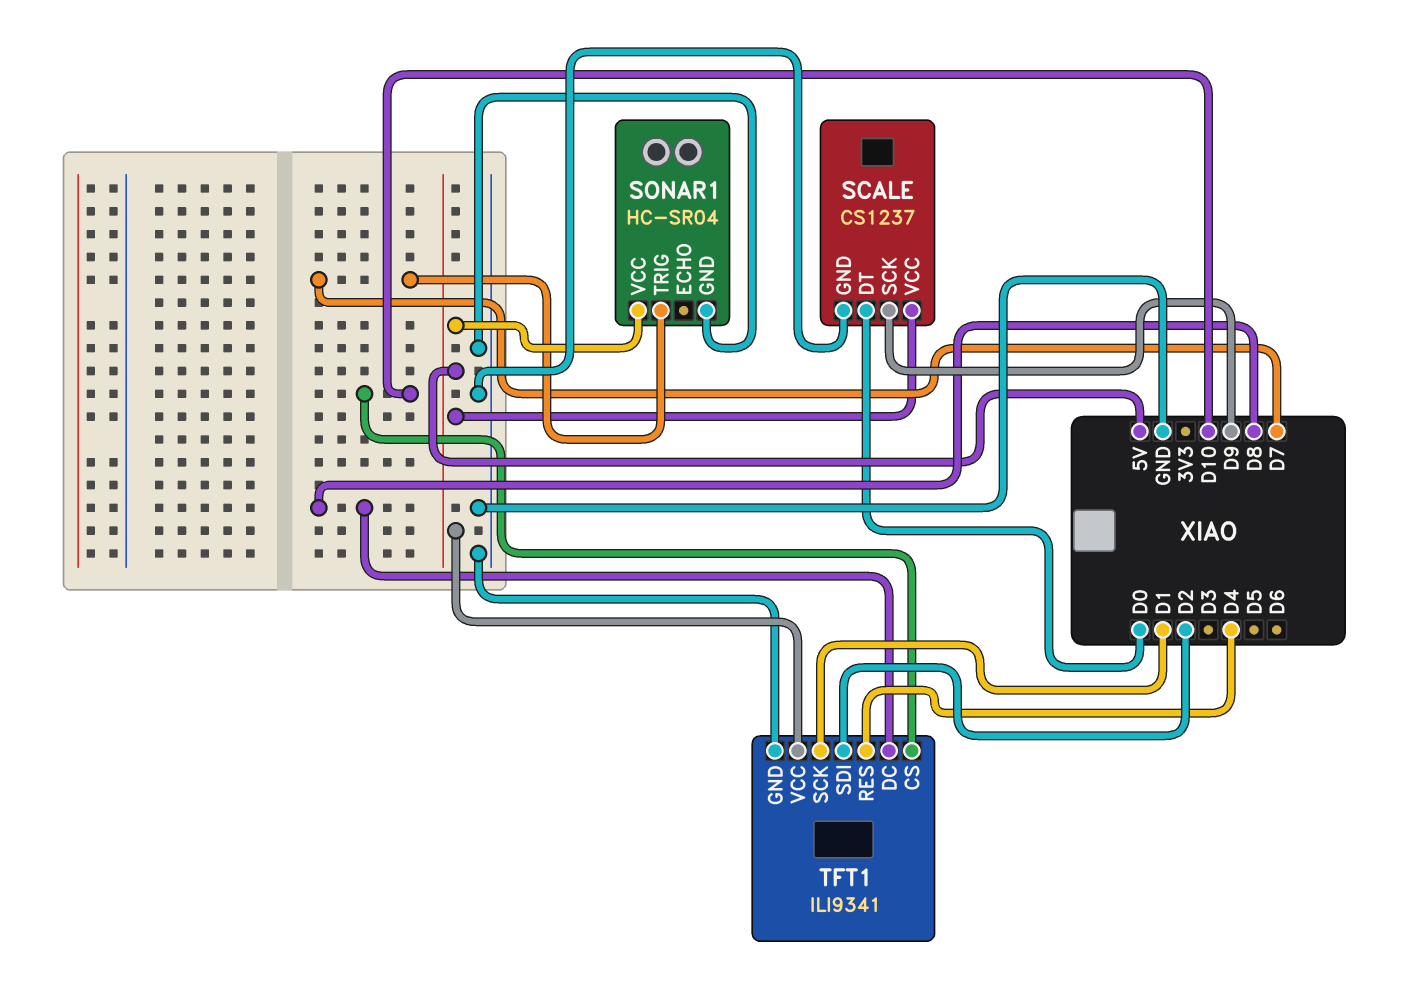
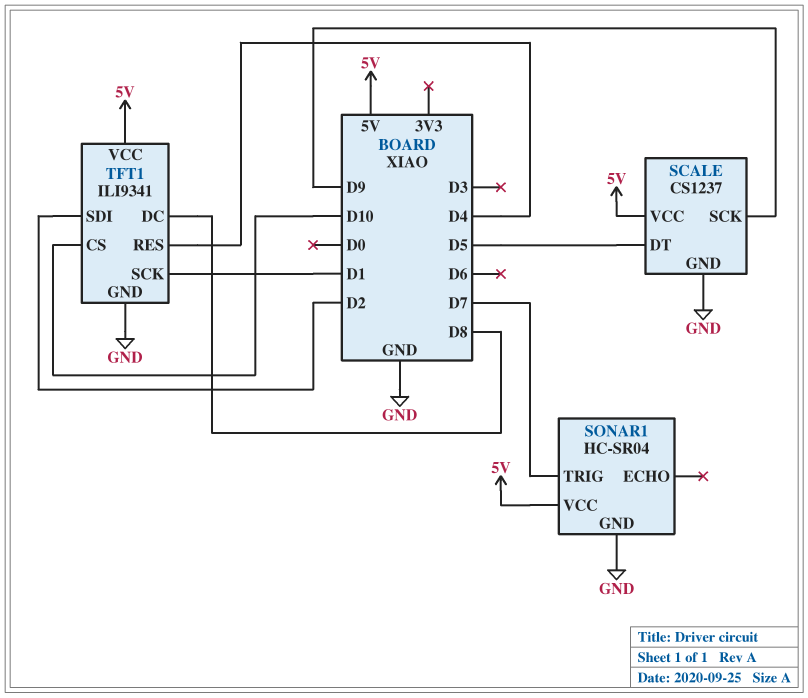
SCALE pin DT: D0 -> D5

